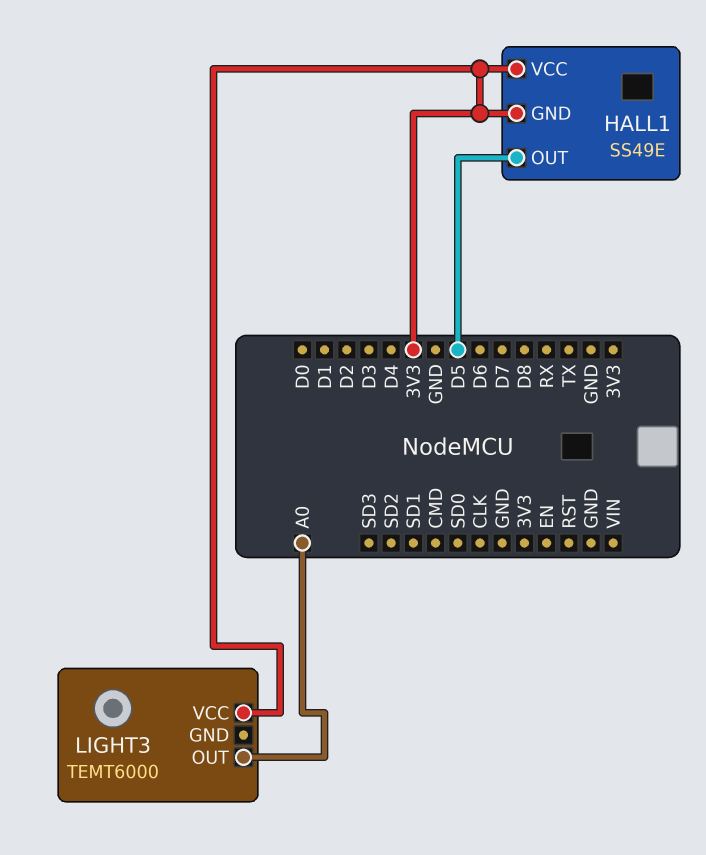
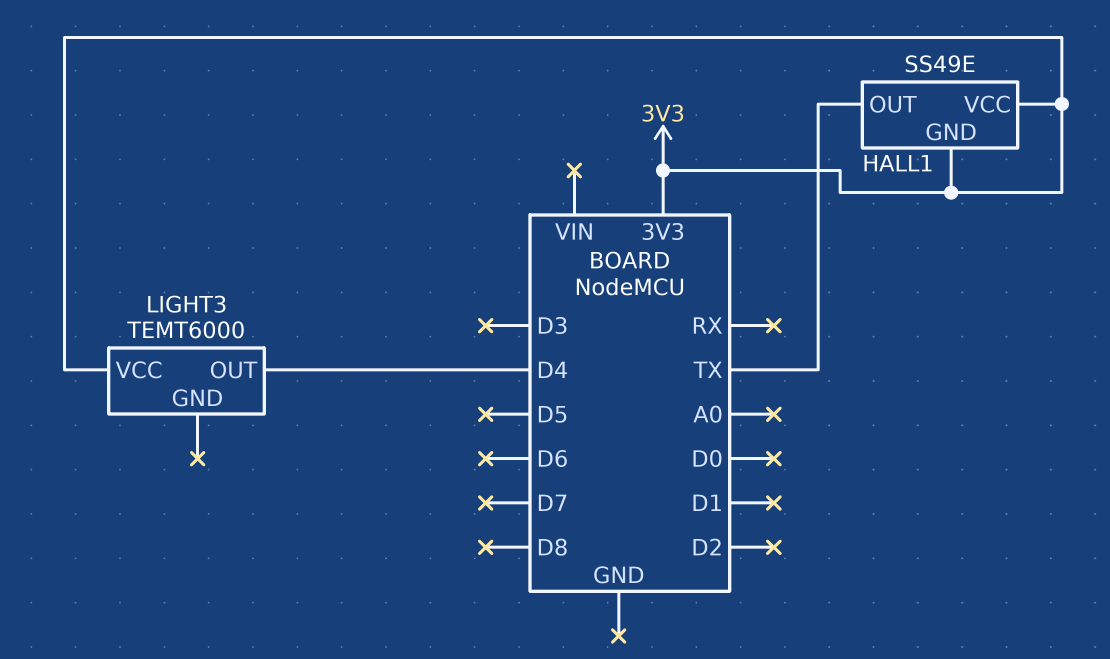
HALL1 pin OUT: D5 -> TX
LIGHT3 pin OUT: A0 -> D4

